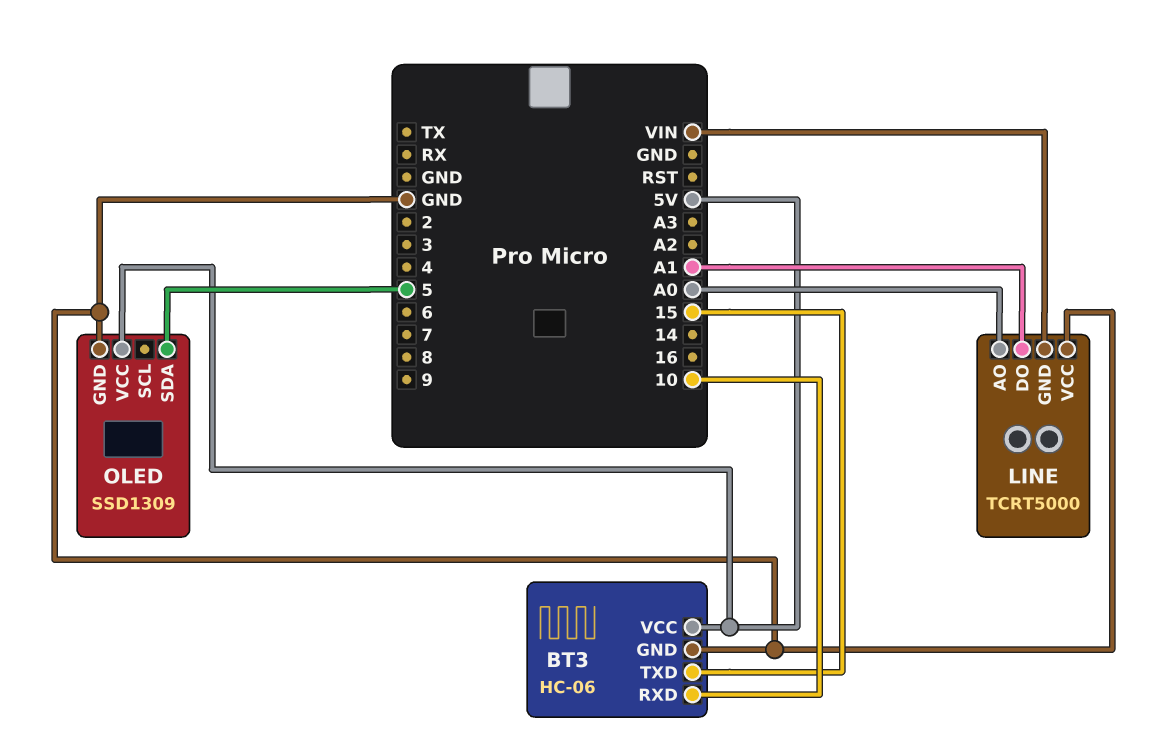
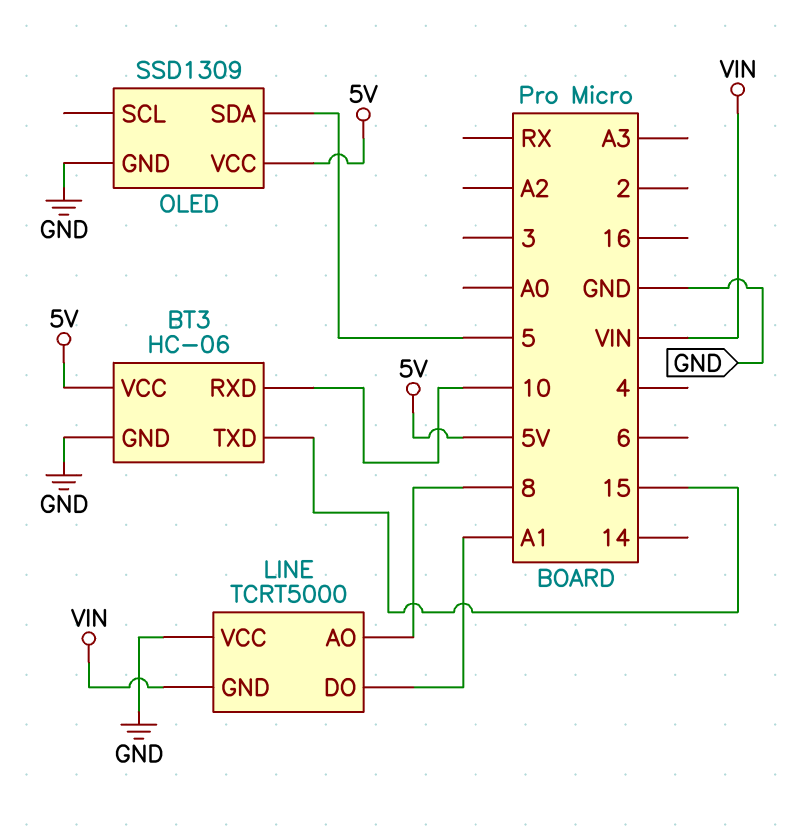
LINE pin AO: A0 -> 8

